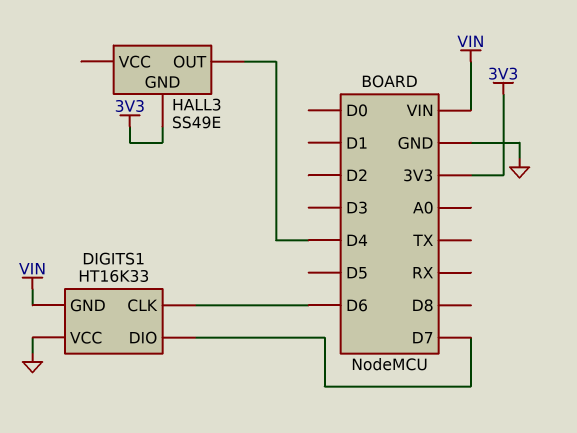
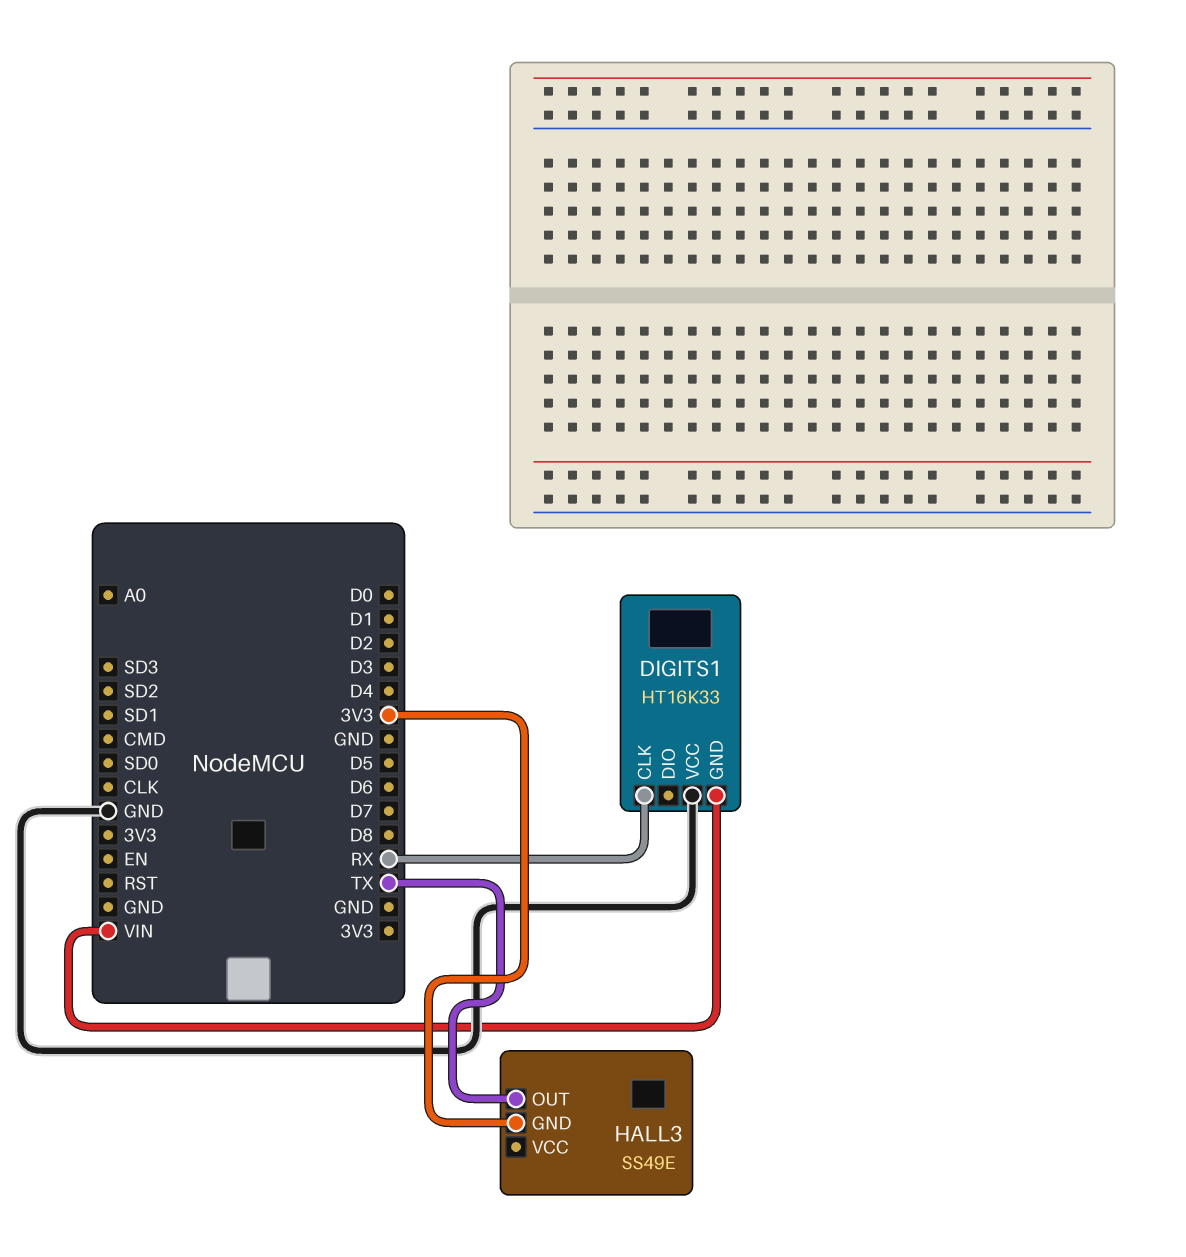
DIGITS1 pin CLK: D6 -> RX
DIGITS1 pin DIO: D7 -> none
HALL3 pin OUT: D4 -> TX

